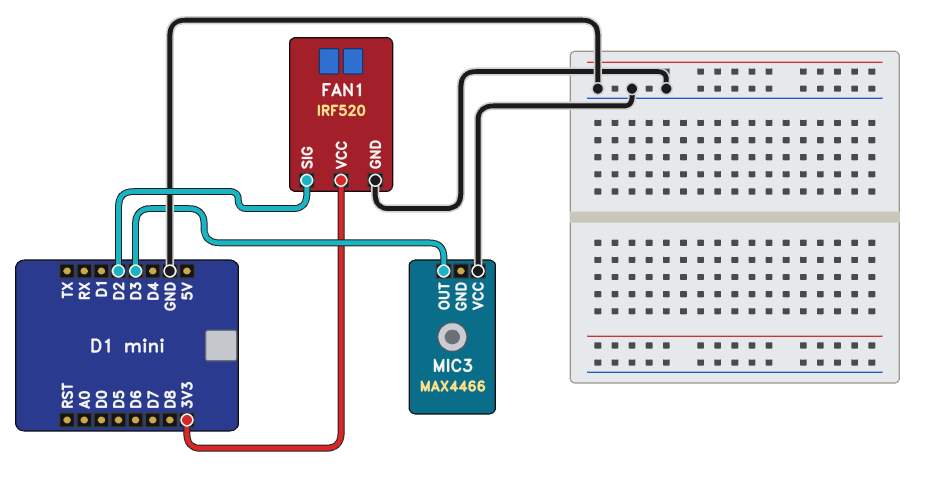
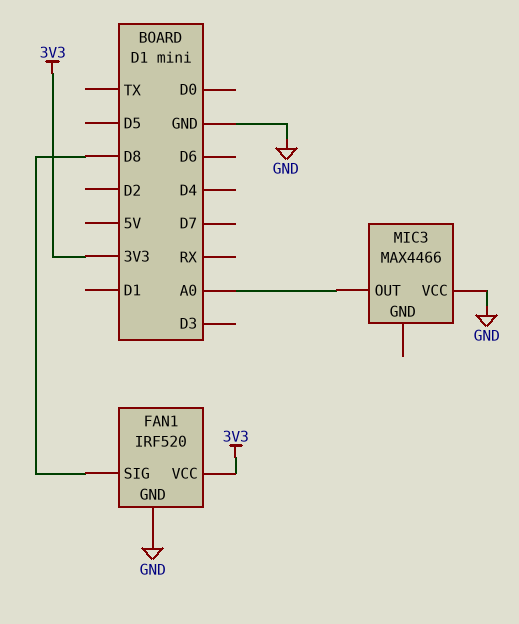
FAN1 pin SIG: D2 -> D8
MIC3 pin OUT: D3 -> A0

